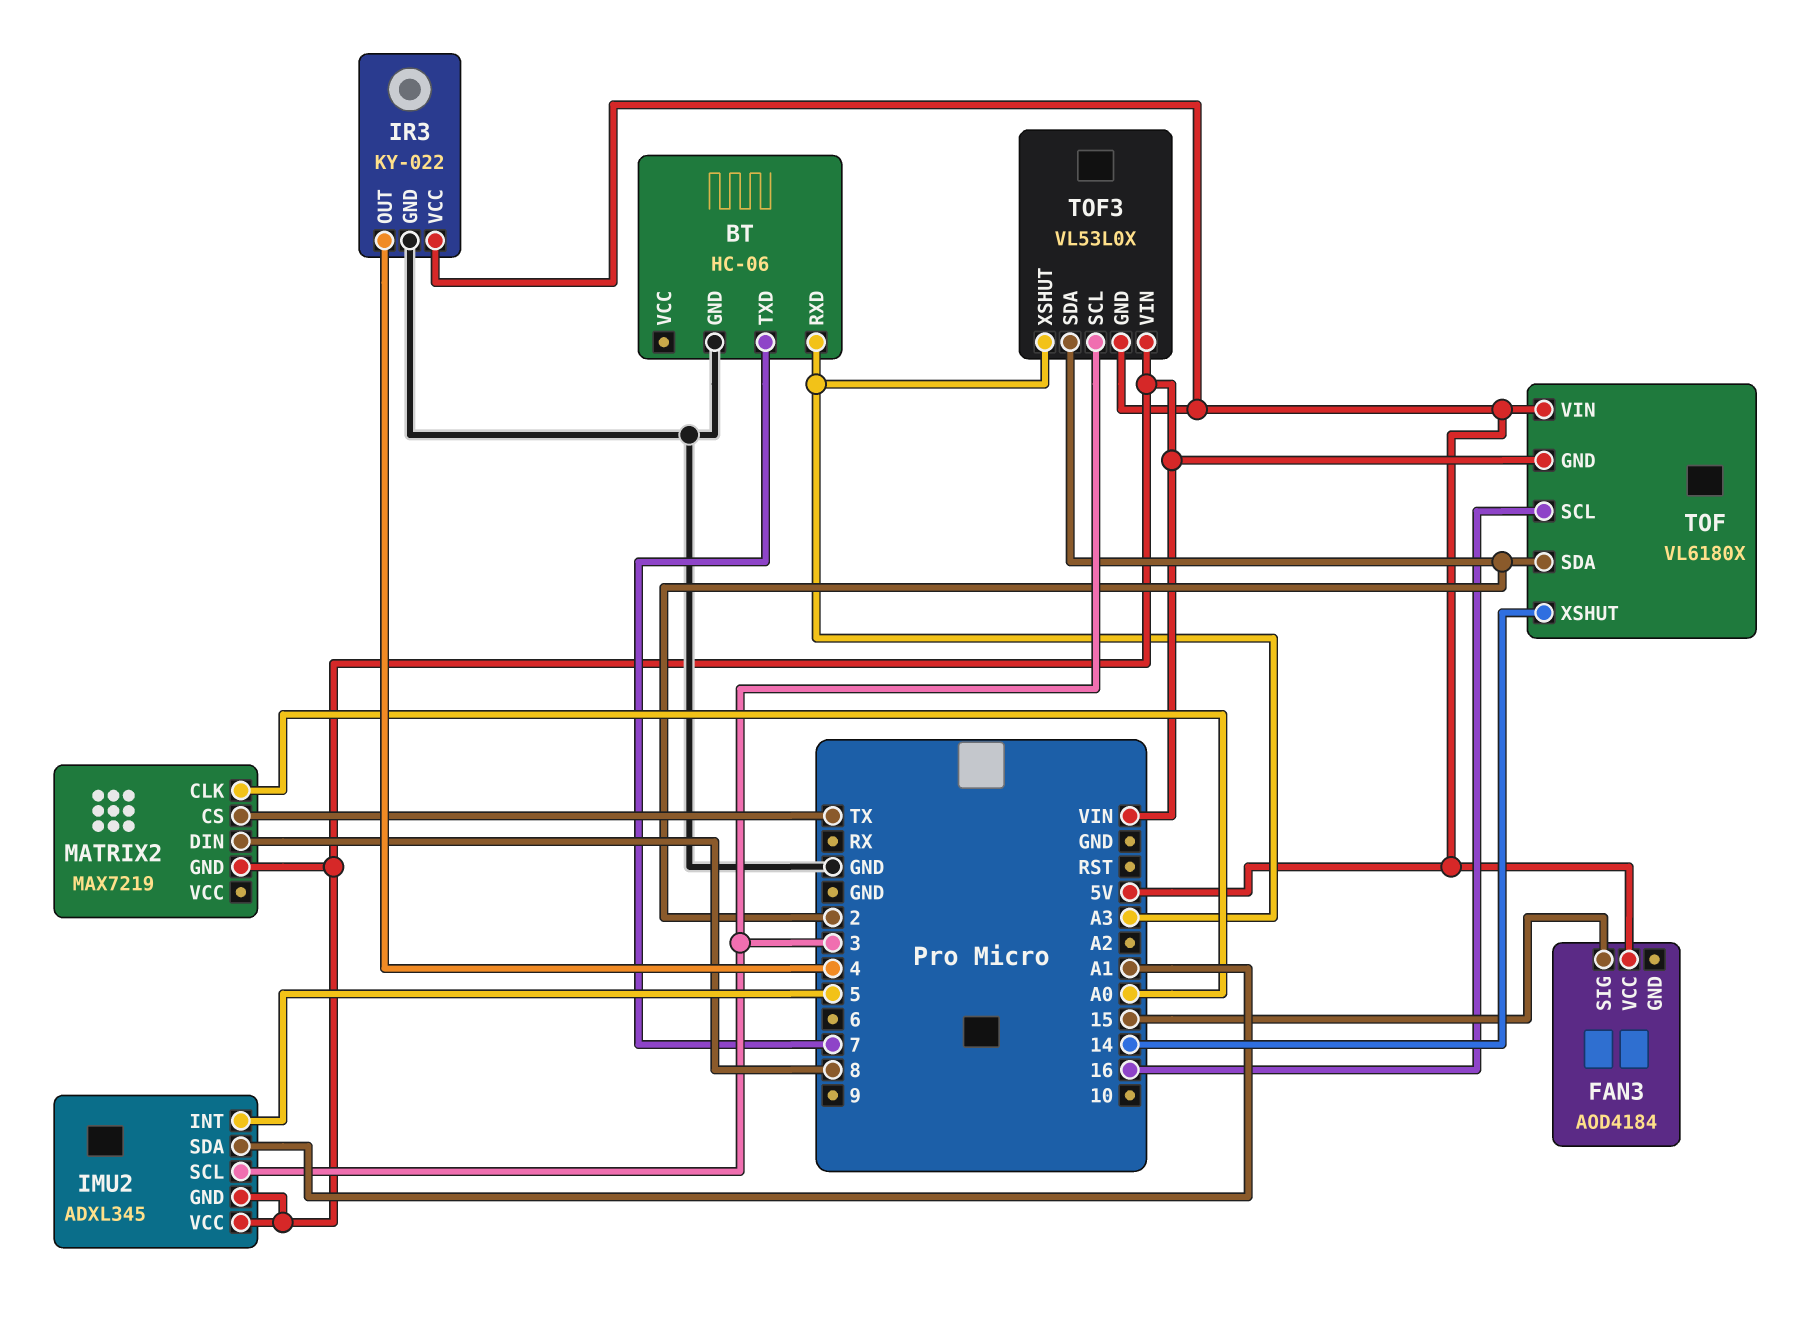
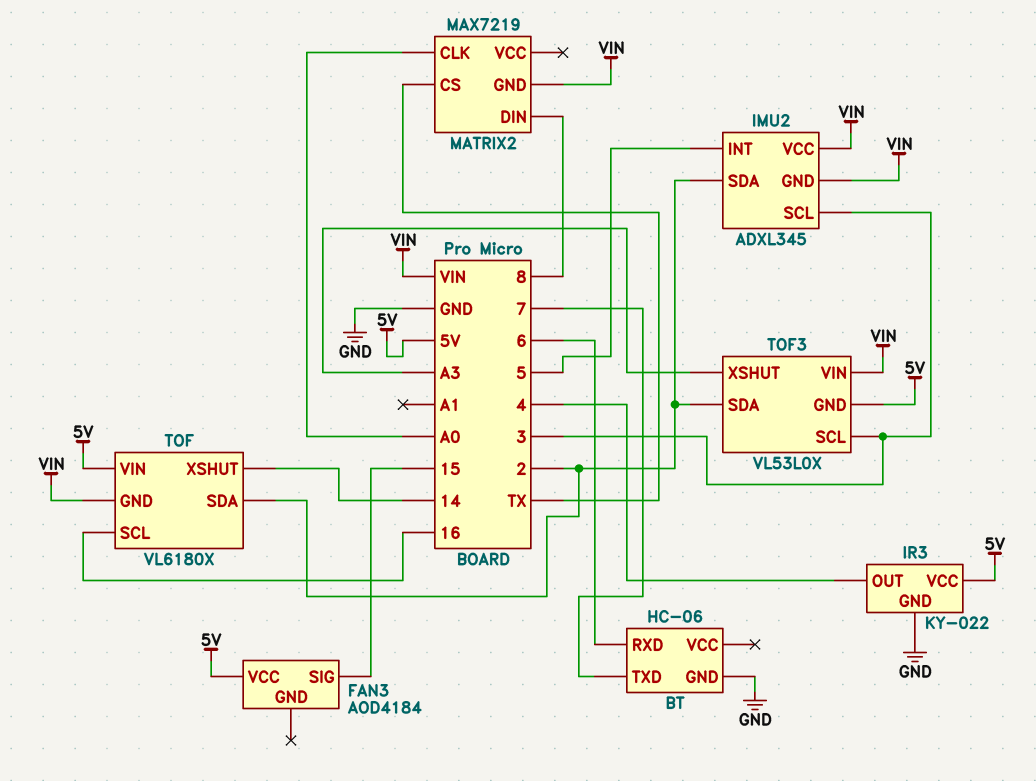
BT pin RXD: A3 -> 6
IMU2 pin SDA: A1 -> 2

